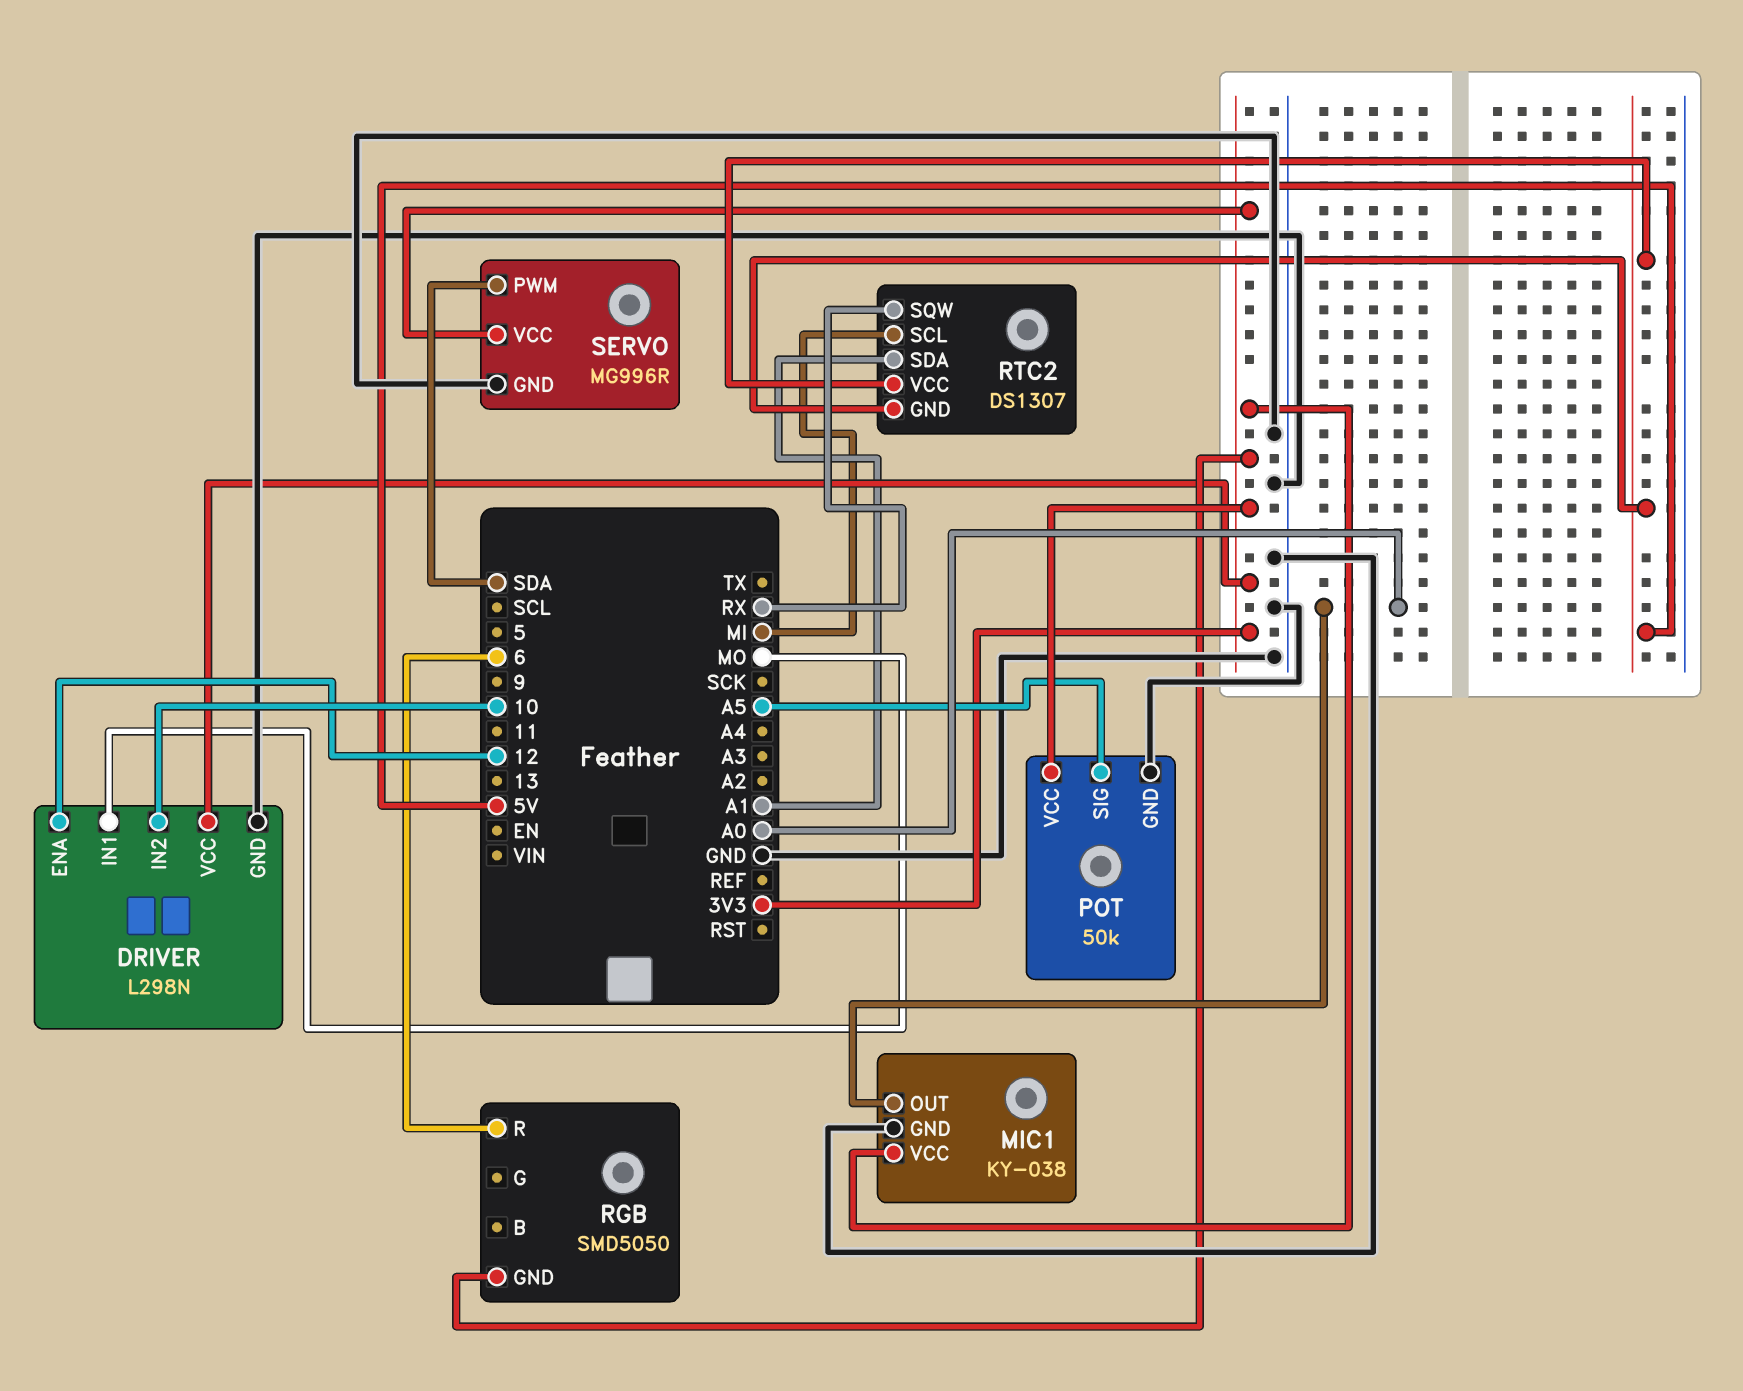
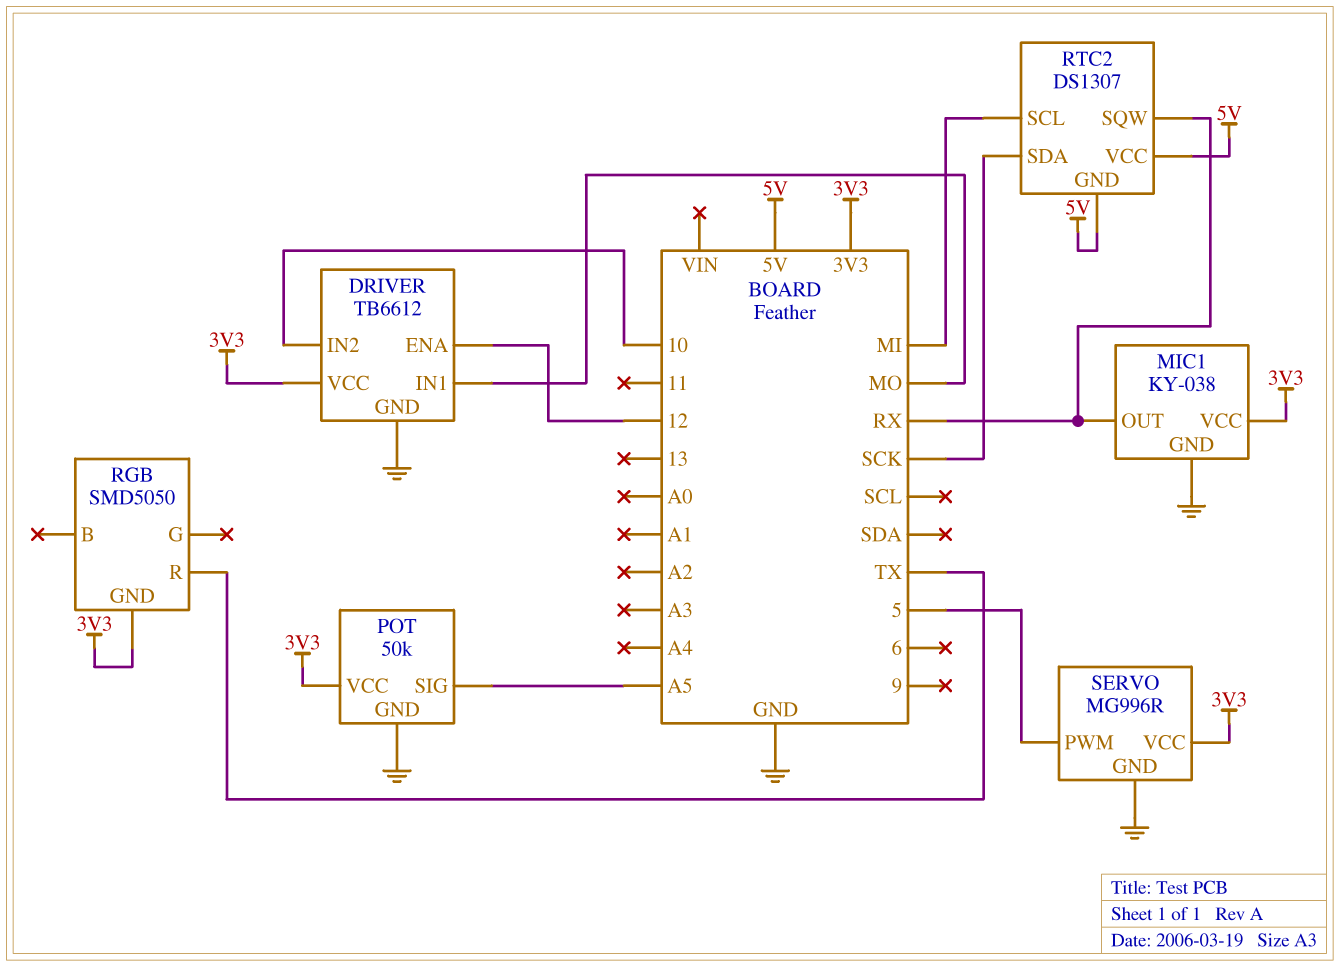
DRIVER: L298N -> TB6612
MIC1 pin OUT: A0 -> RX
RGB pin R: 6 -> TX
RTC2 pin SDA: A1 -> SCK
SERVO pin PWM: SDA -> 5

